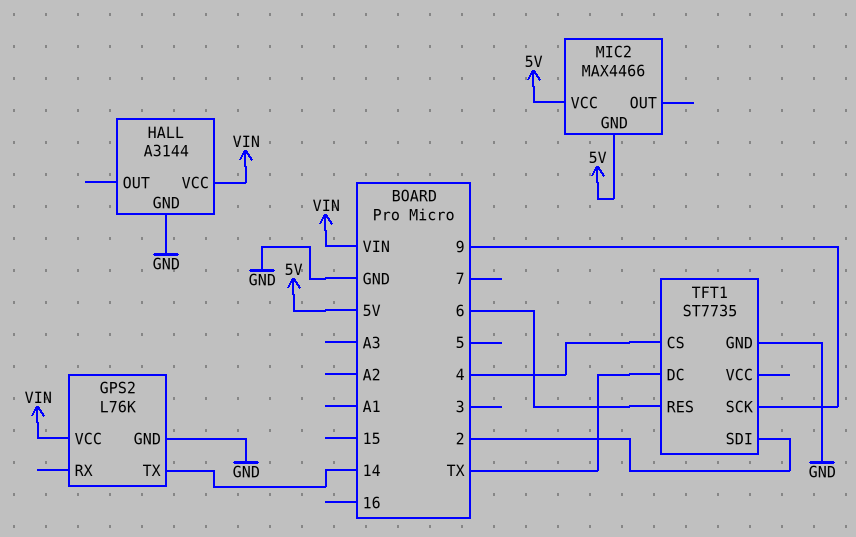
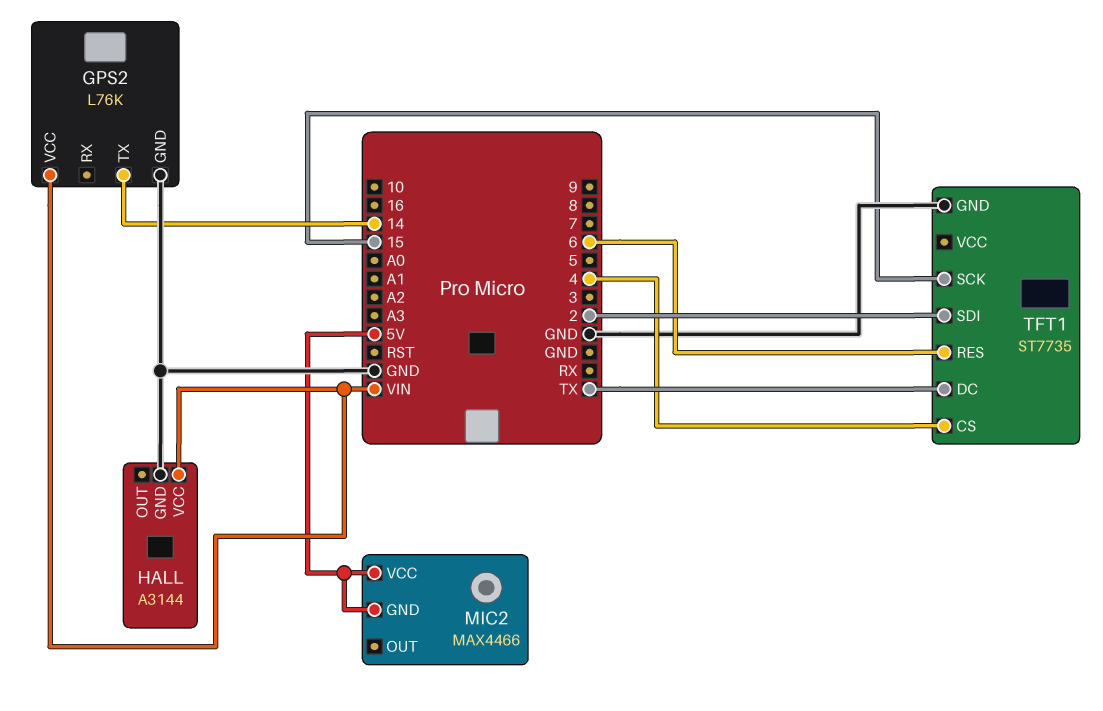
TFT1 pin SCK: 9 -> 15

